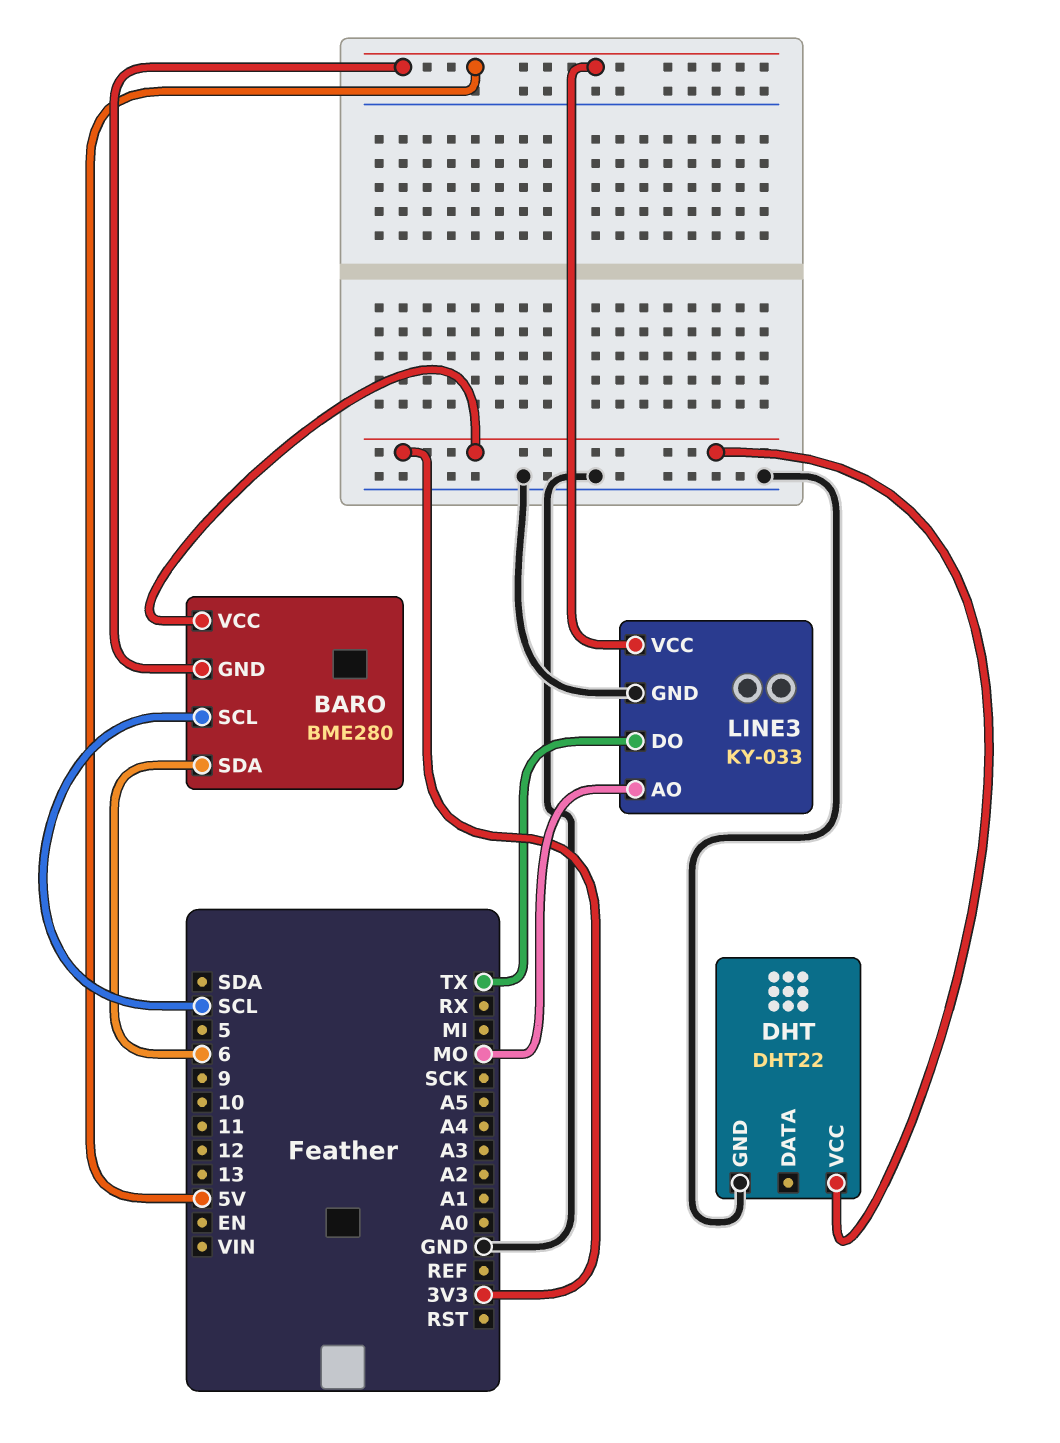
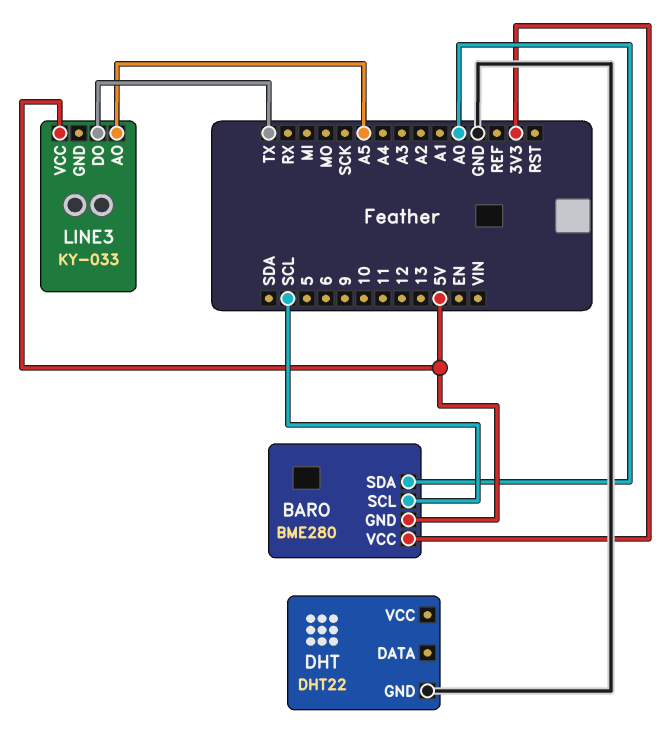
BARO pin SDA: 6 -> A0
DHT pin VCC: 3V3 -> none
LINE3 pin AO: MO -> A5
LINE3 pin GND: GND -> none

